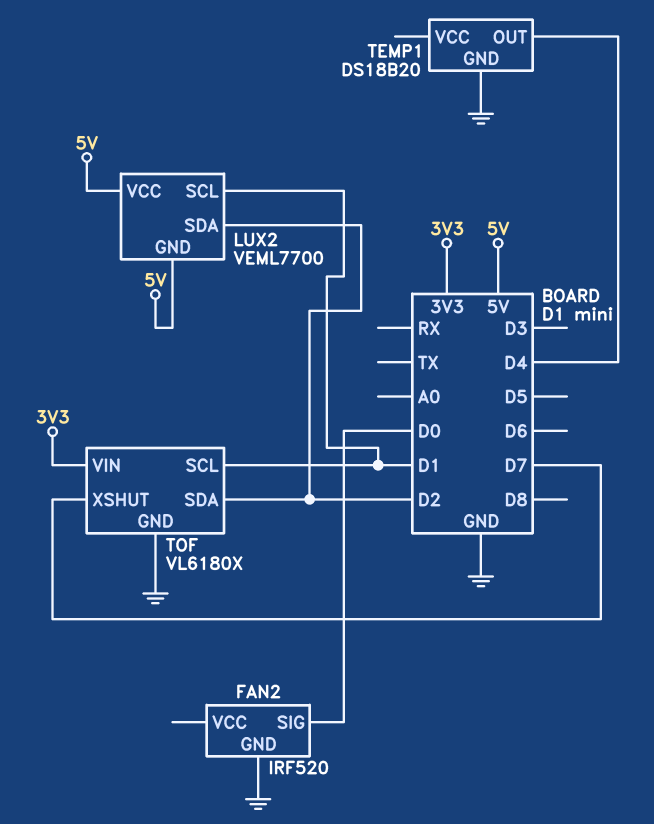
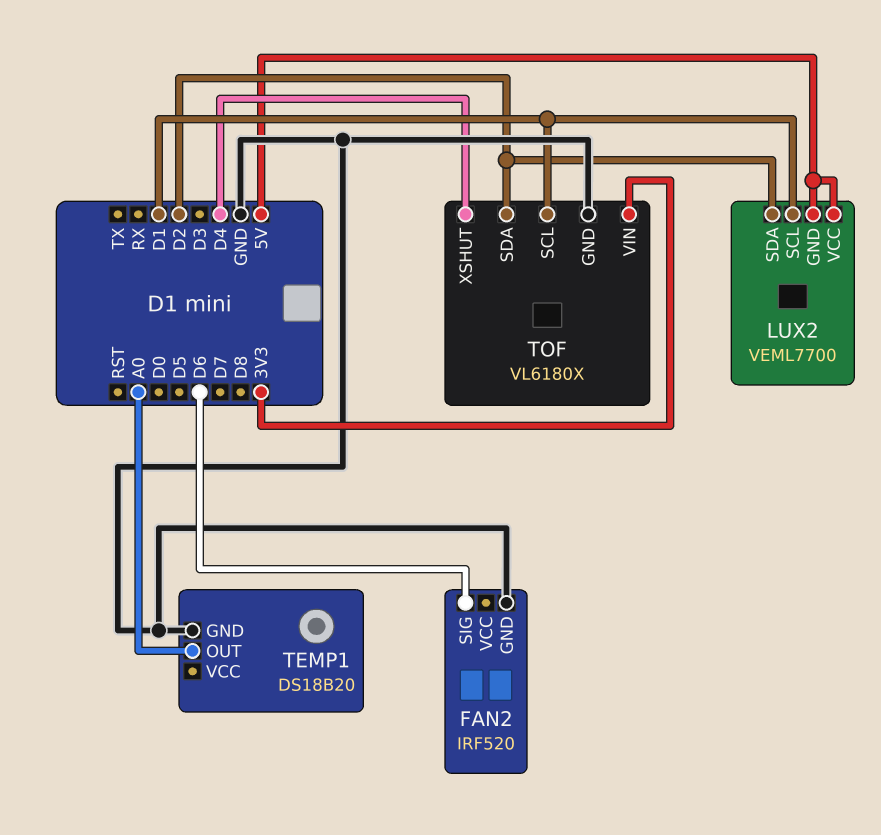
FAN2 pin SIG: D0 -> D6
TEMP1 pin OUT: D4 -> A0
TOF pin XSHUT: D7 -> D4

